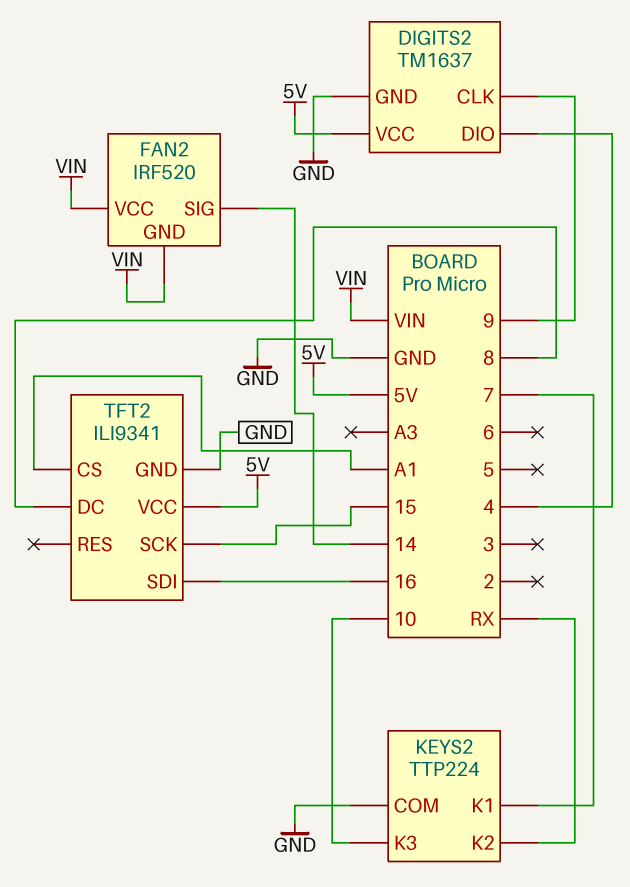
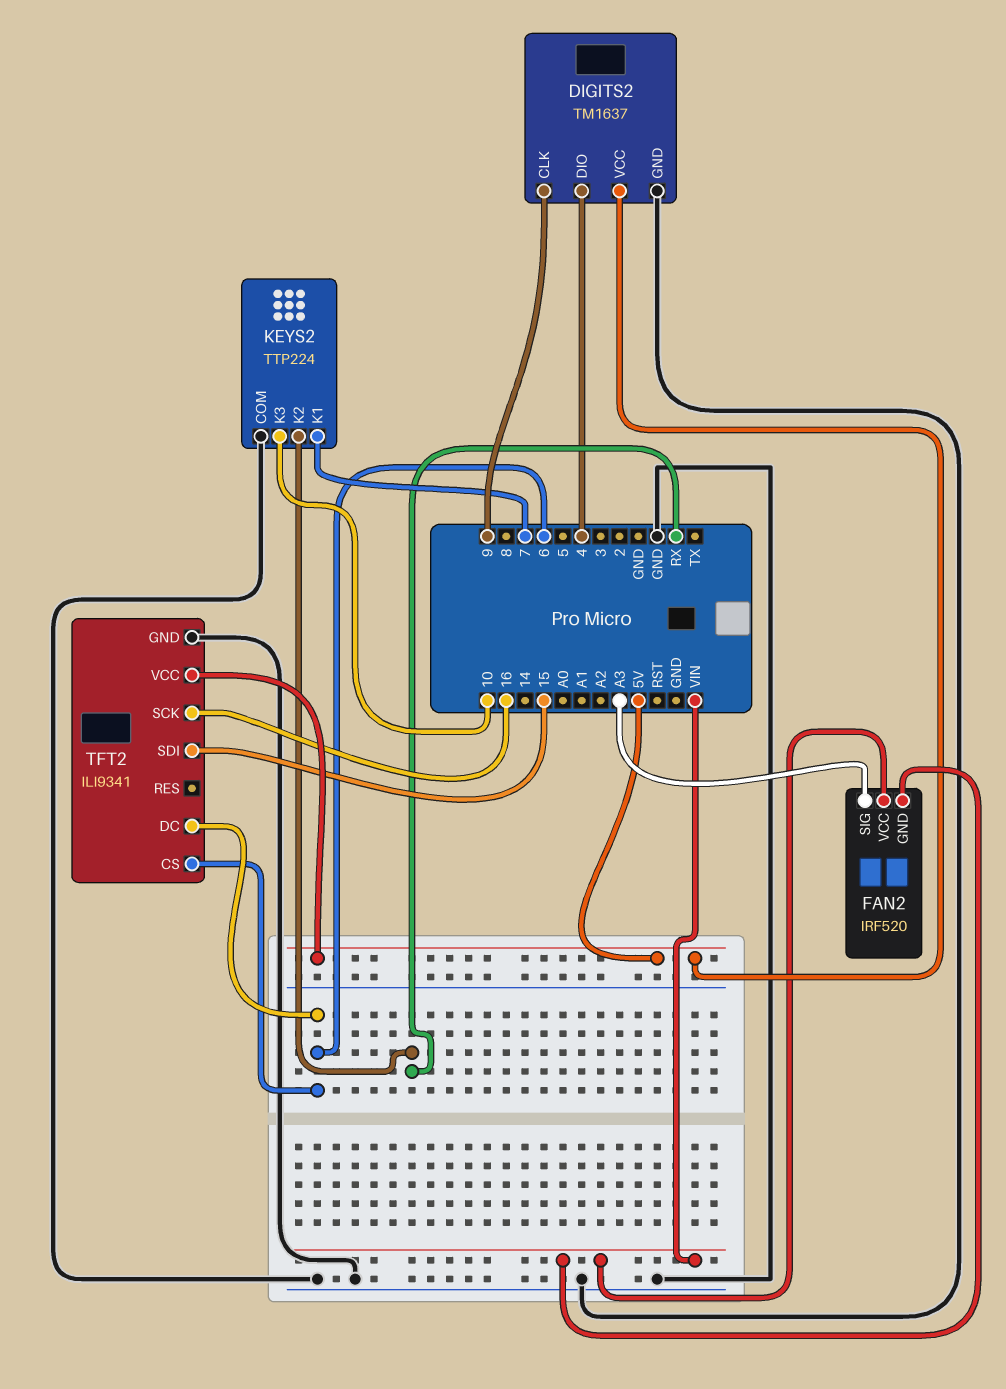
FAN2 pin SIG: 14 -> A3
TFT2 pin CS: A1 -> 6
TFT2 pin DC: 8 -> 6
TFT2 pin SCK: 15 -> 16
TFT2 pin SDI: 16 -> 15

